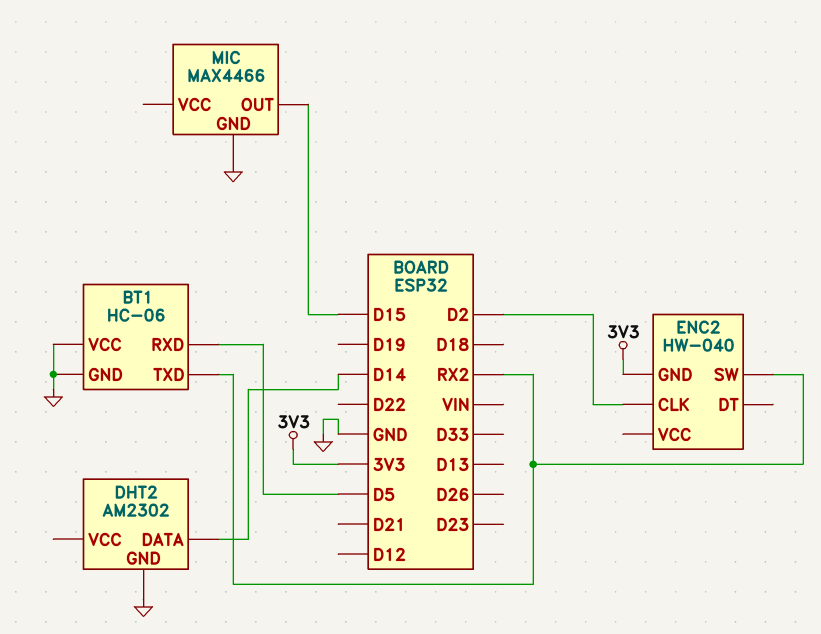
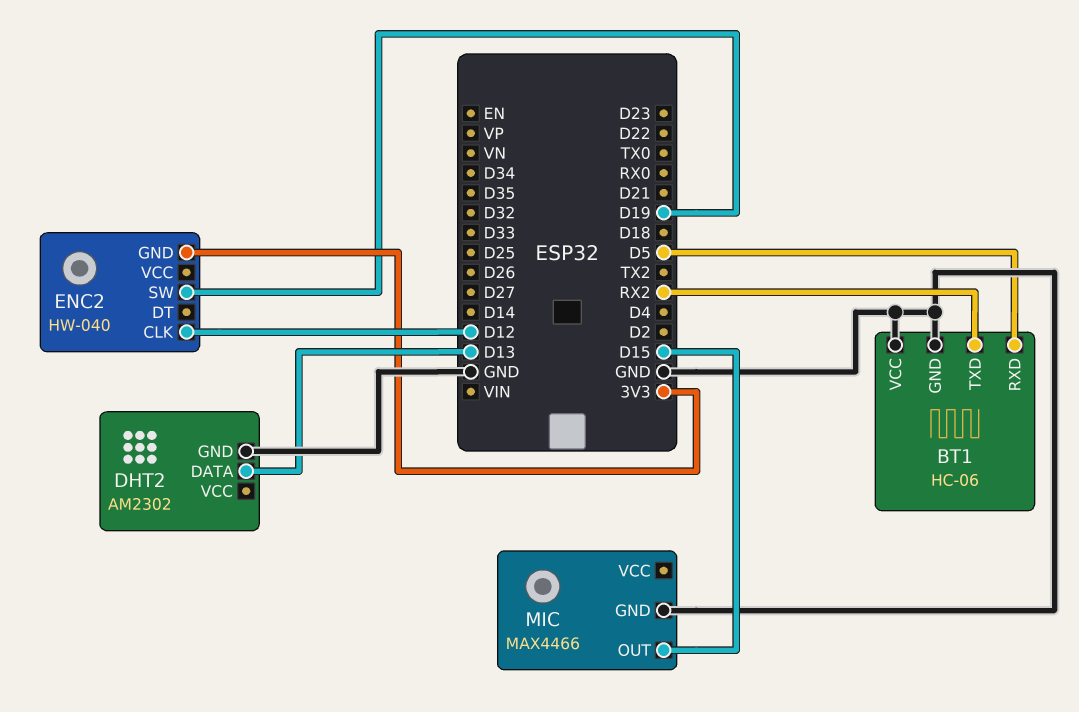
DHT2 pin DATA: D14 -> D13
ENC2 pin CLK: D2 -> D12
ENC2 pin SW: RX2 -> D19

